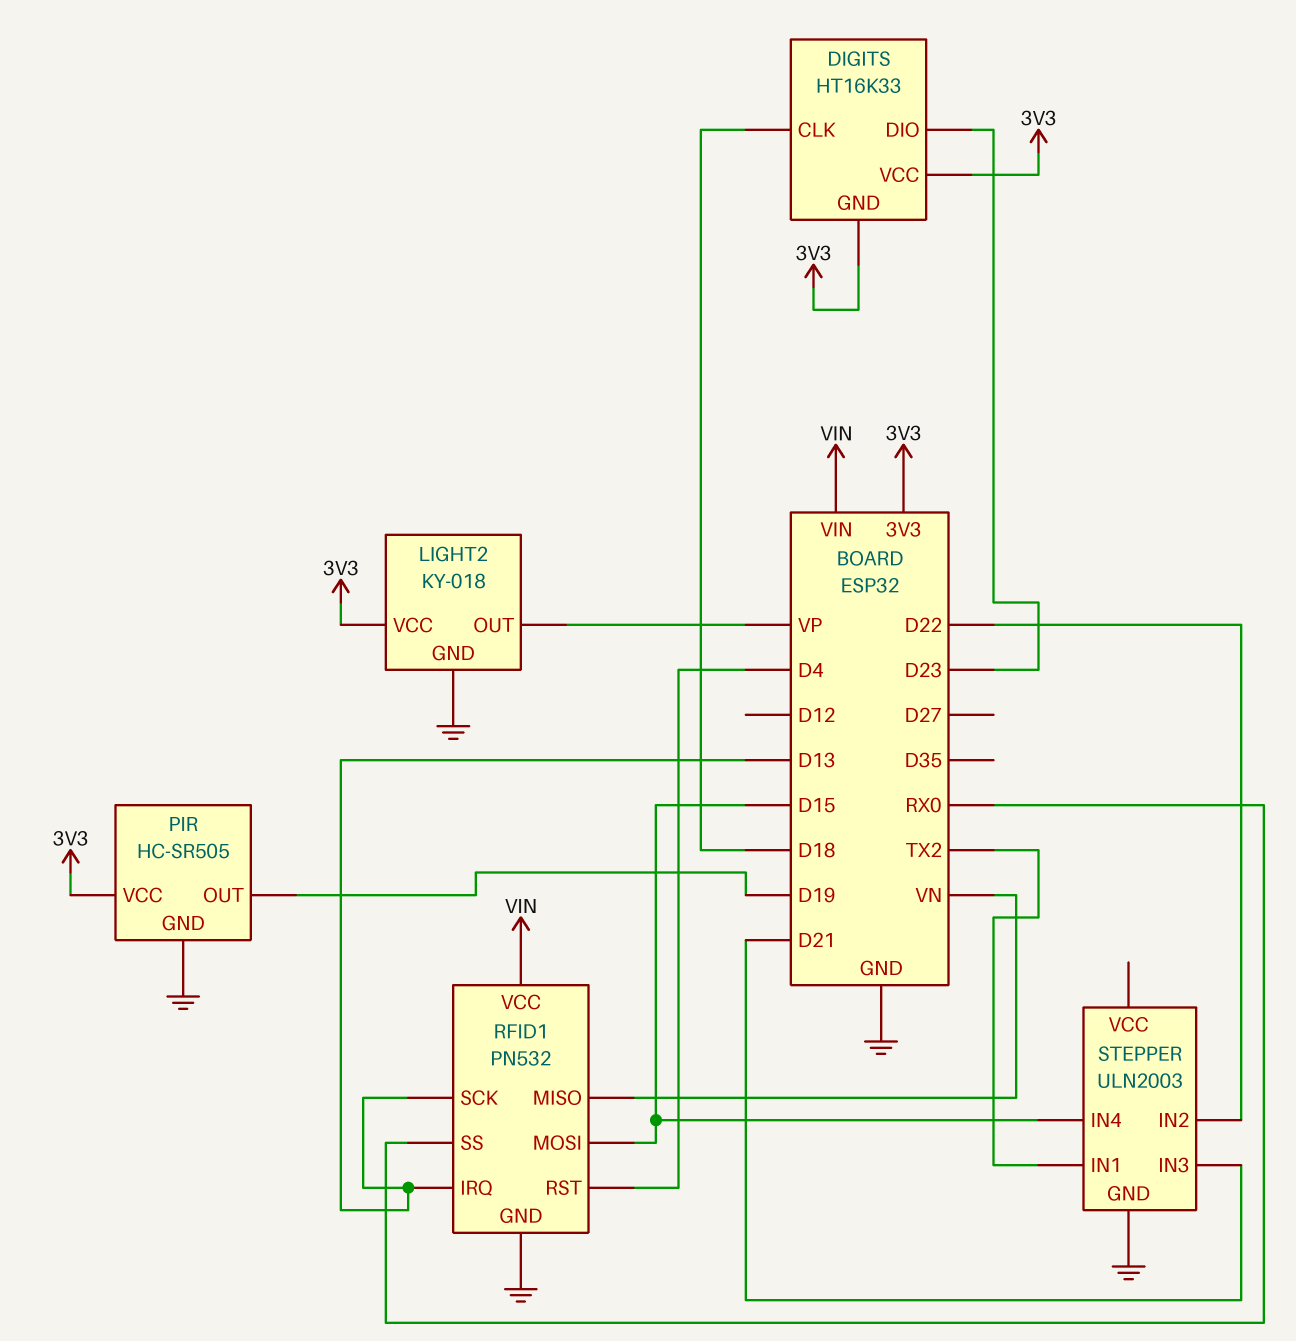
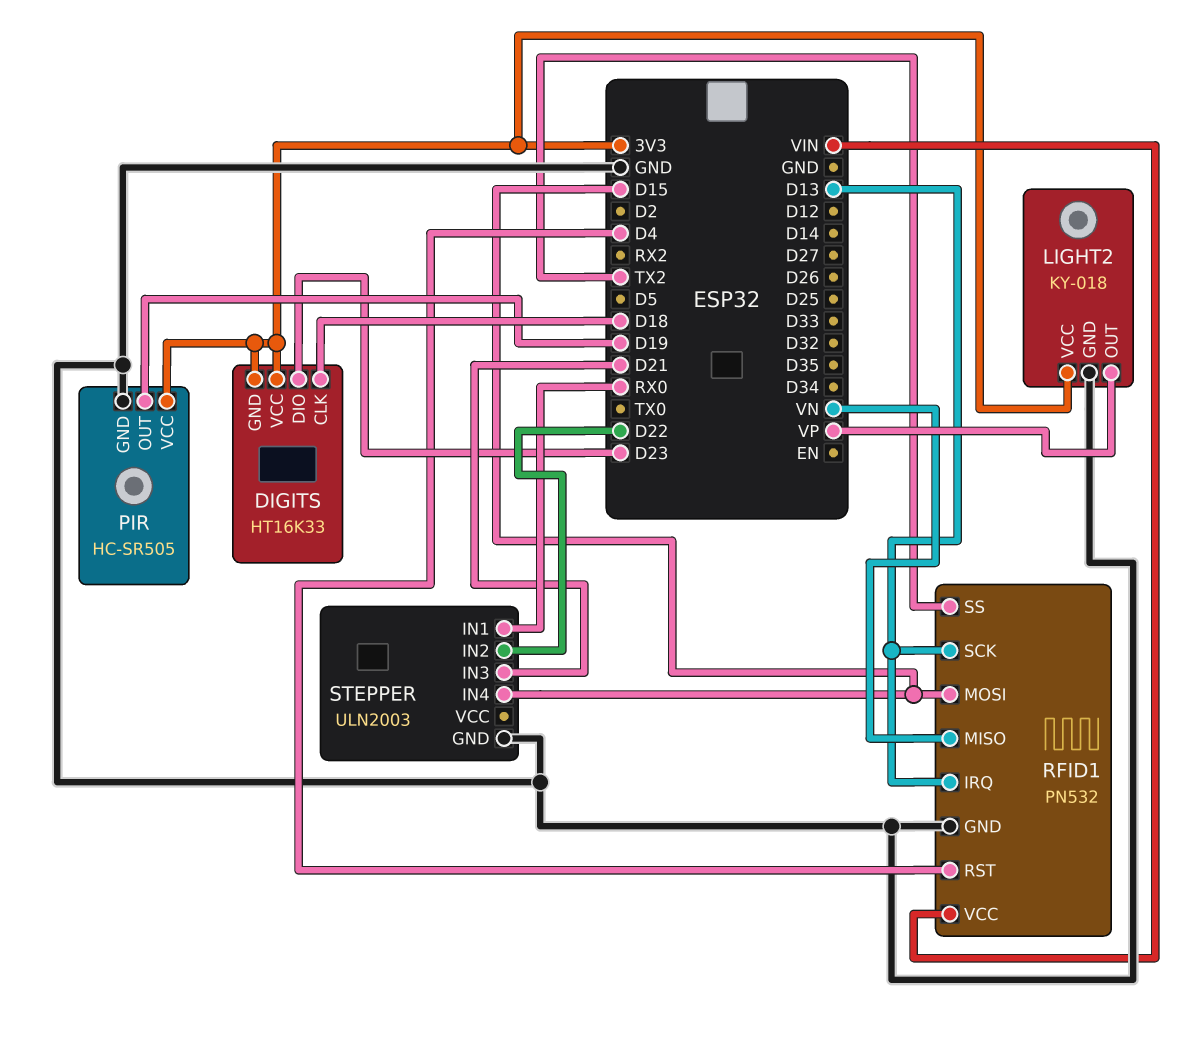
RFID1 pin SS: RX0 -> TX2
STEPPER pin IN1: TX2 -> RX0

